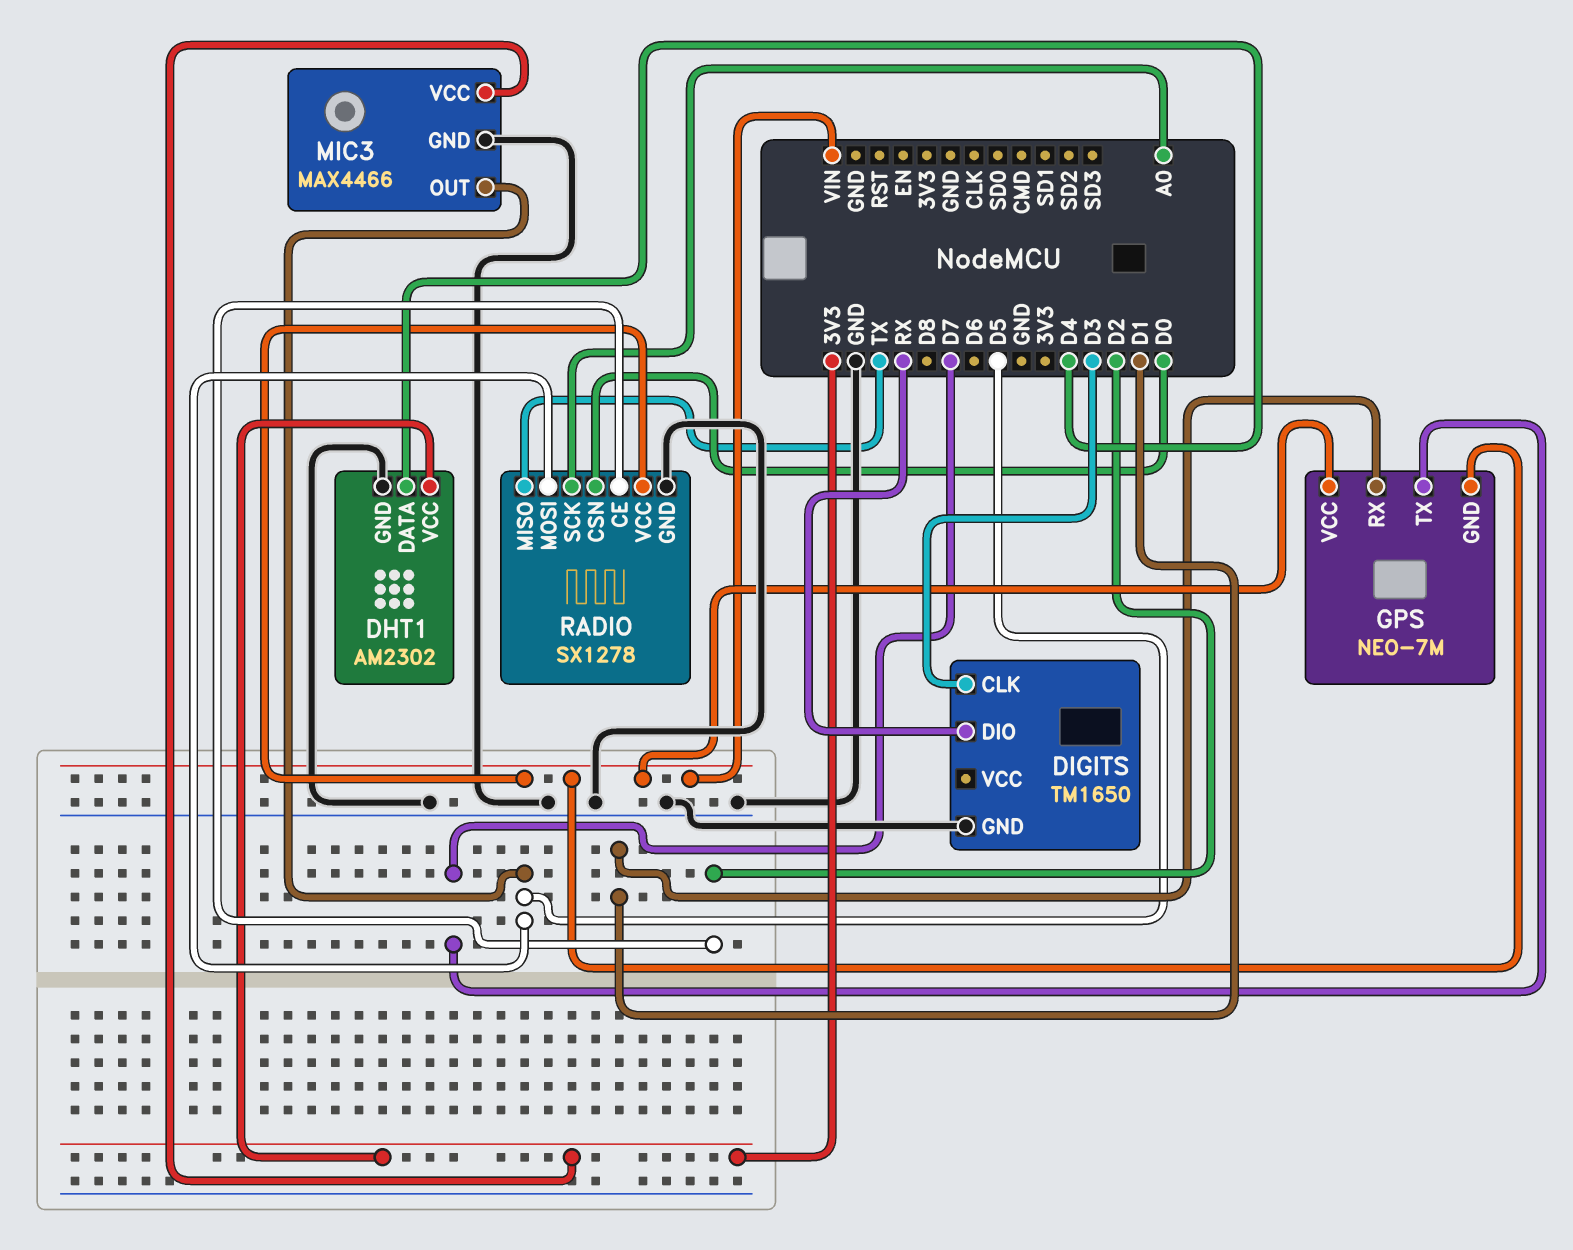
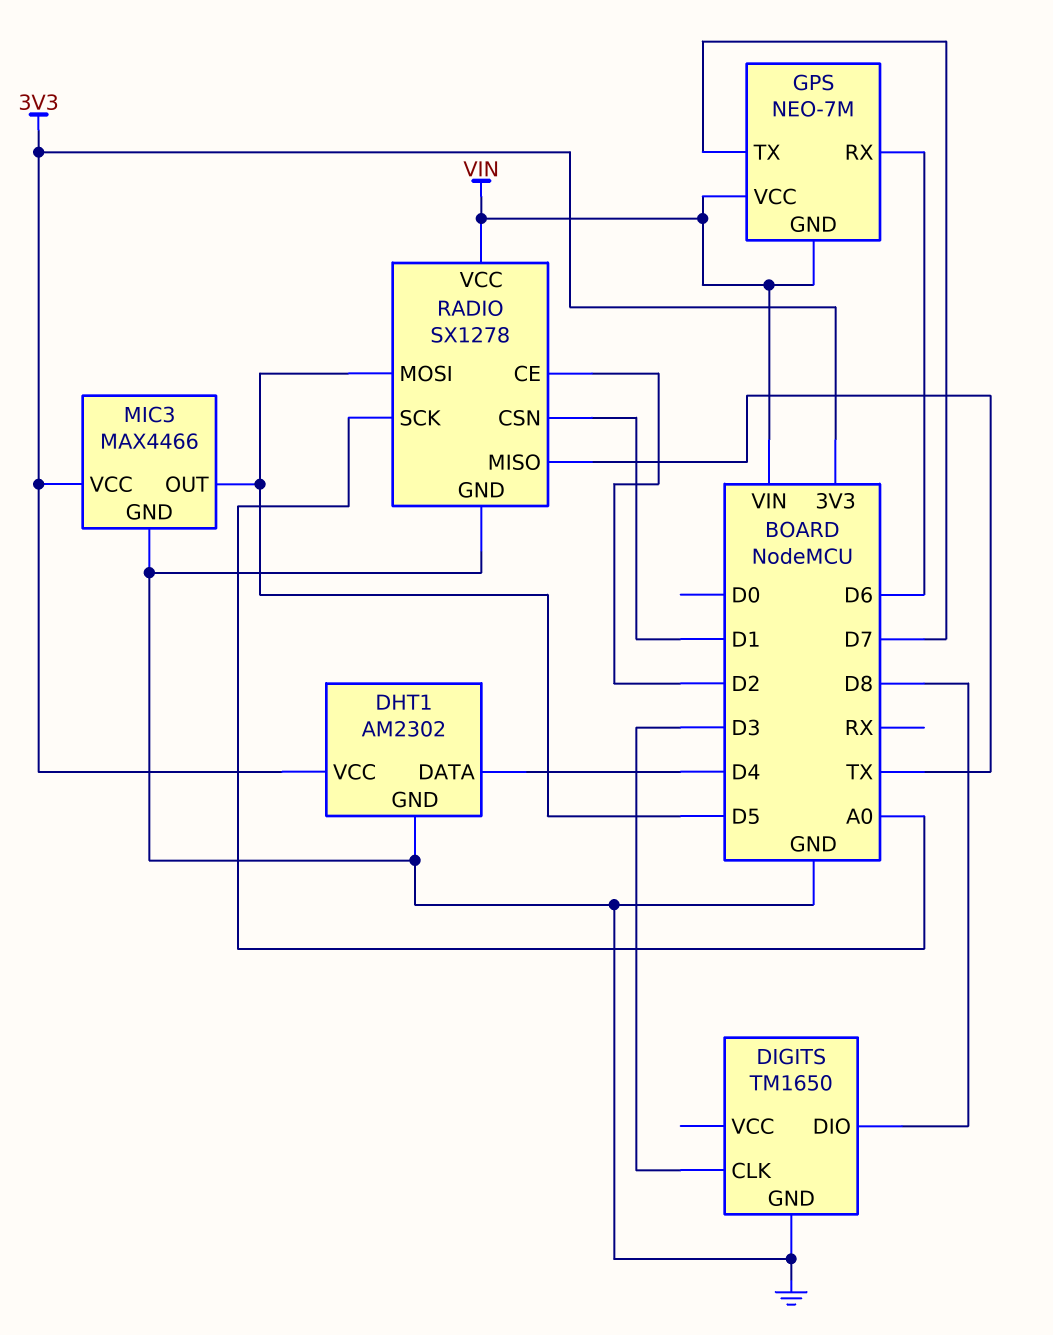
DIGITS pin DIO: RX -> D8
GPS pin RX: D1 -> D6
RADIO pin CSN: D0 -> D1

